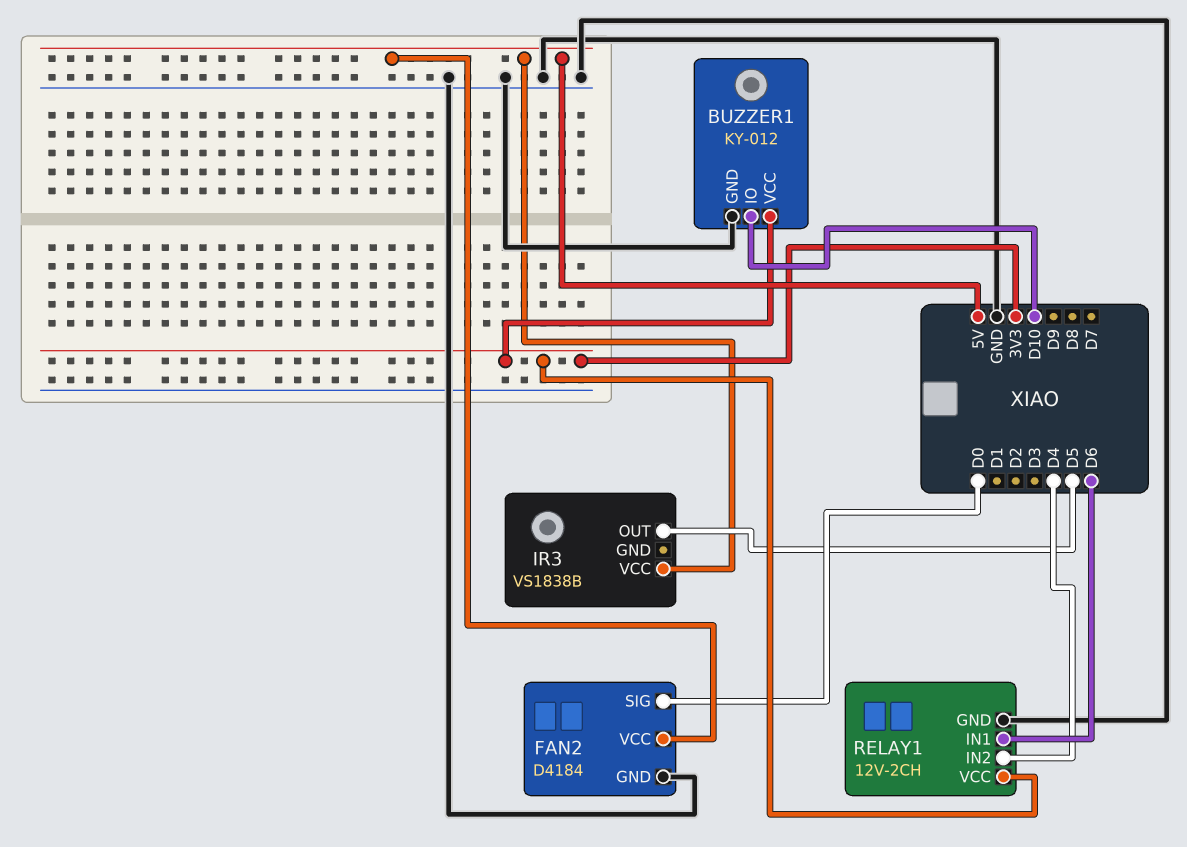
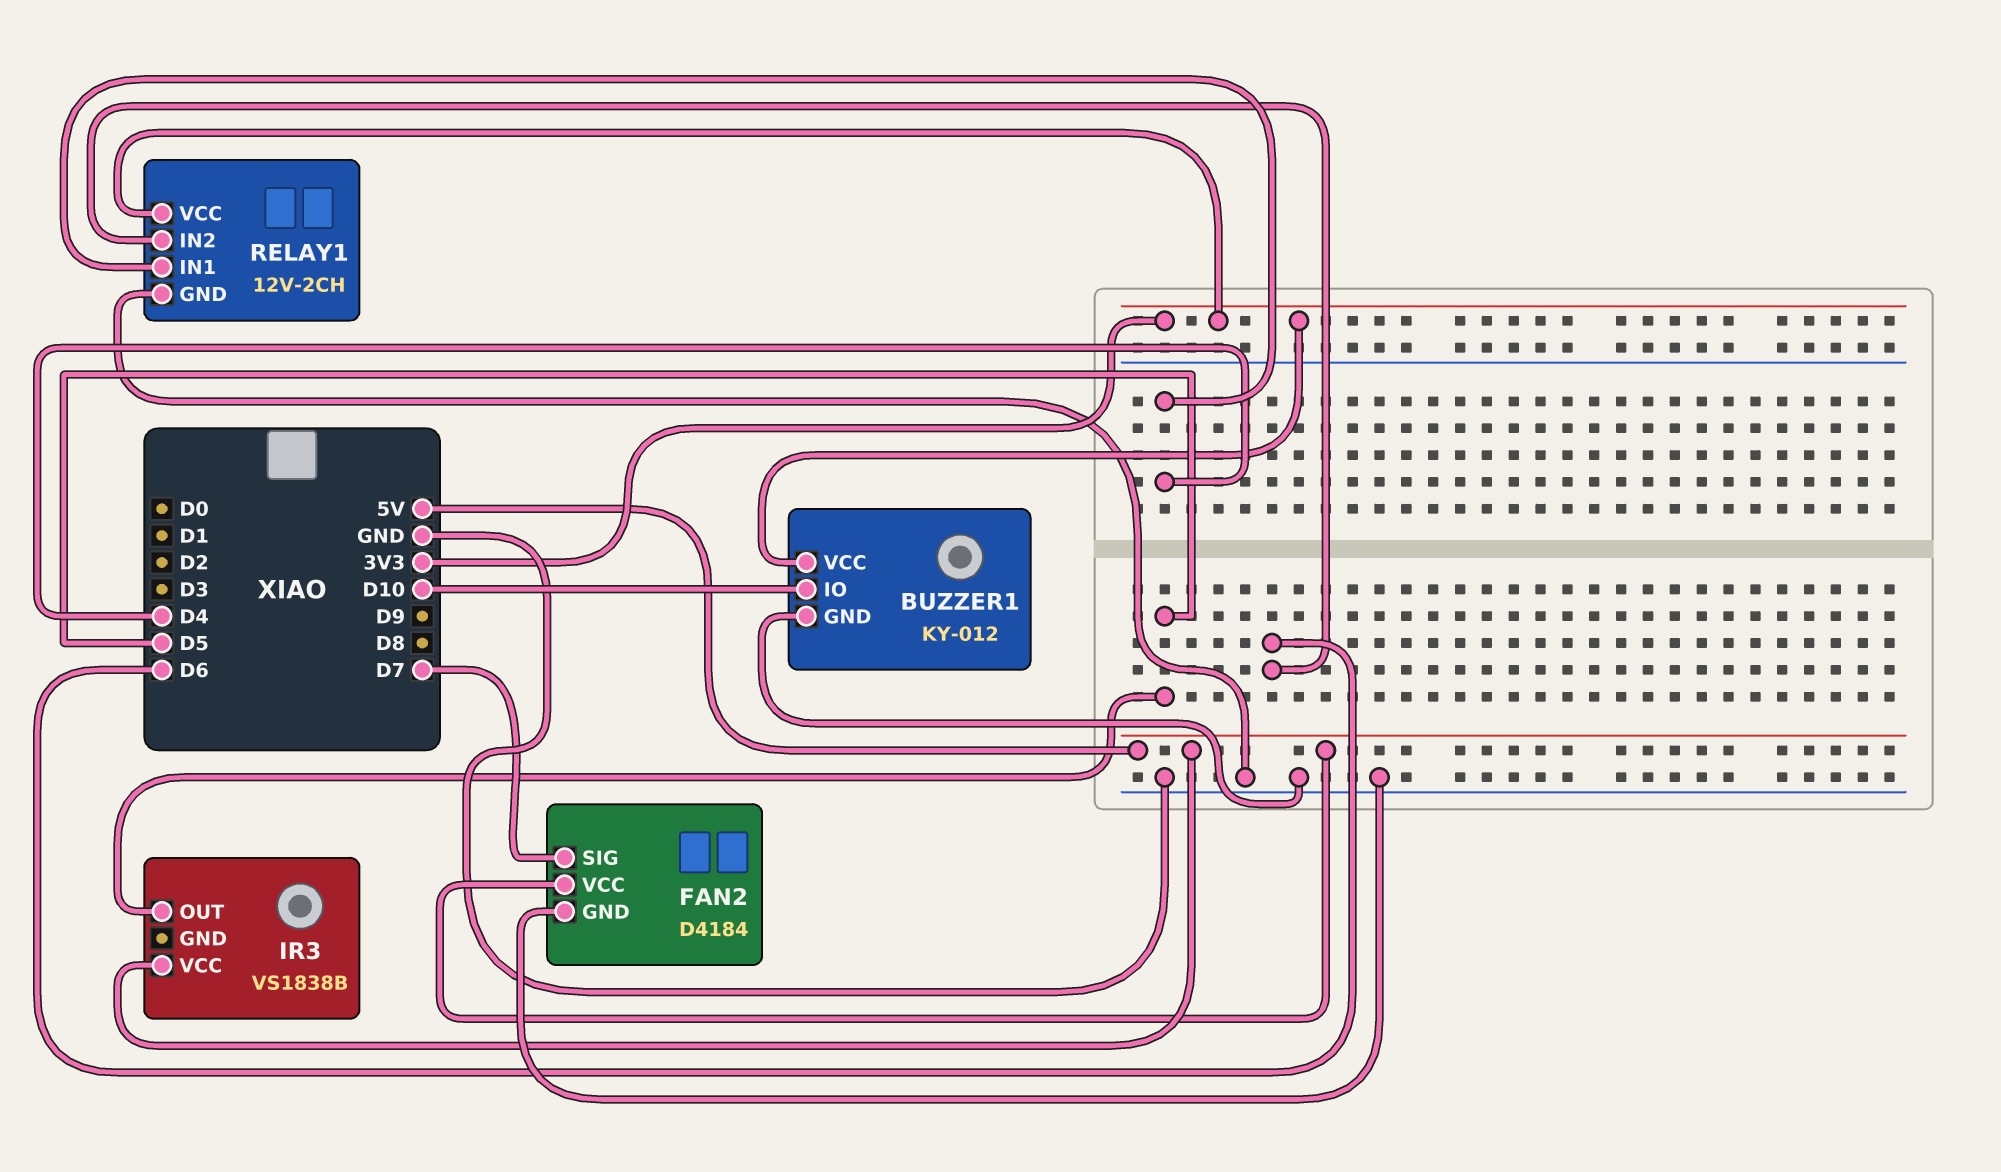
FAN2 pin SIG: D0 -> D7
RELAY1 pin IN1: D6 -> D4
RELAY1 pin IN2: D4 -> D6

